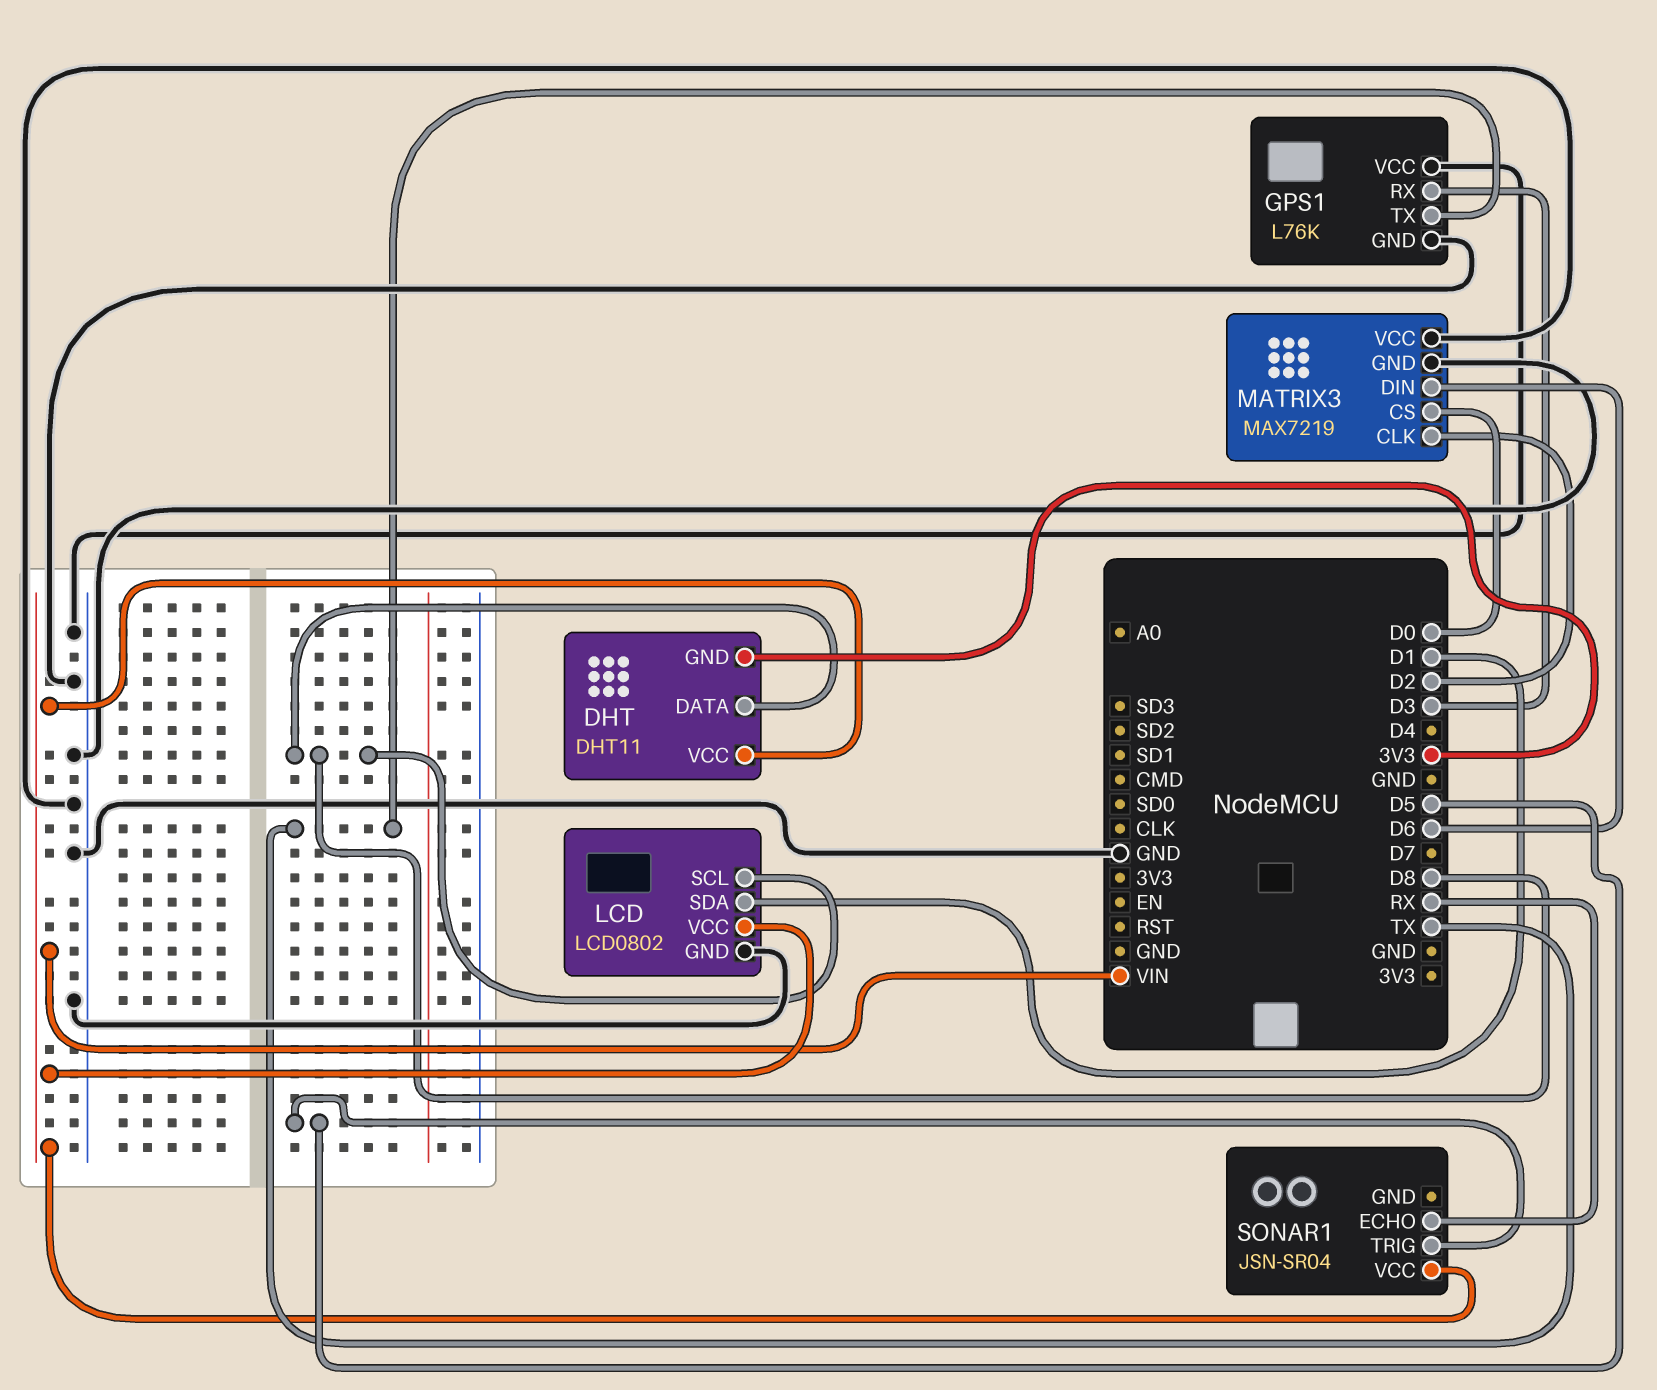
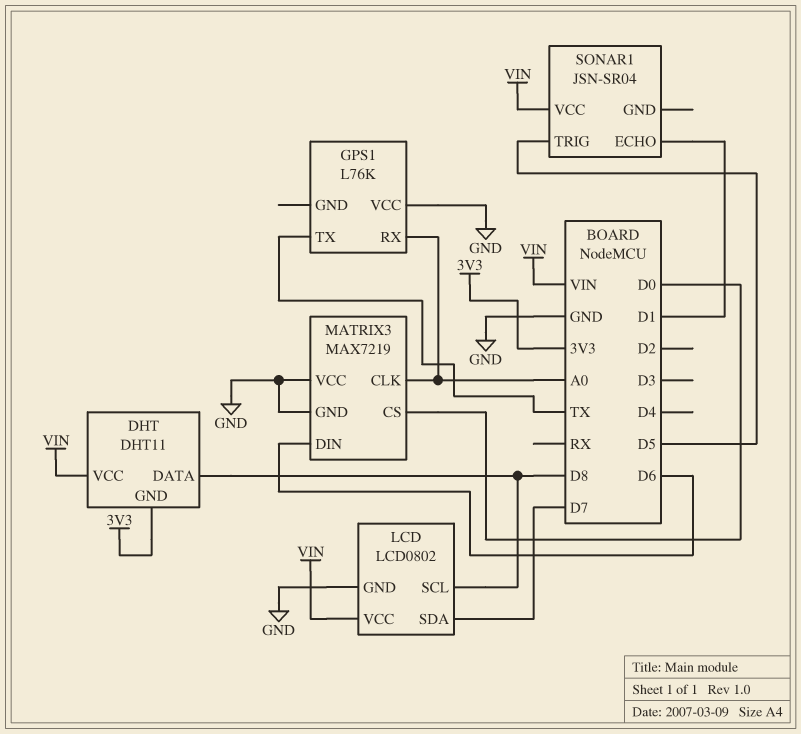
GPS1 pin GND: GND -> none
GPS1 pin RX: D3 -> A0
LCD pin SDA: D1 -> D7
MATRIX3 pin CLK: D2 -> A0
SONAR1 pin ECHO: RX -> D1

